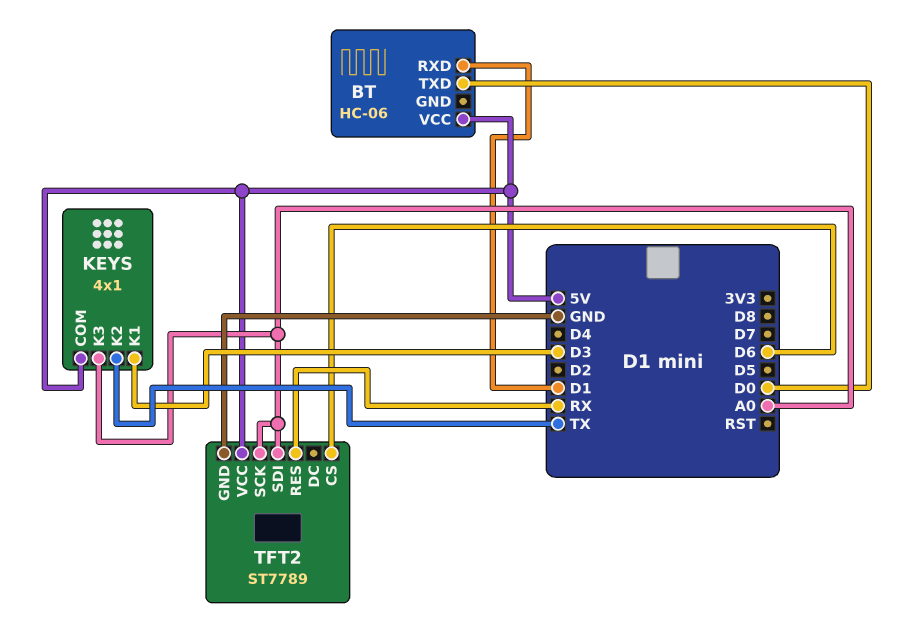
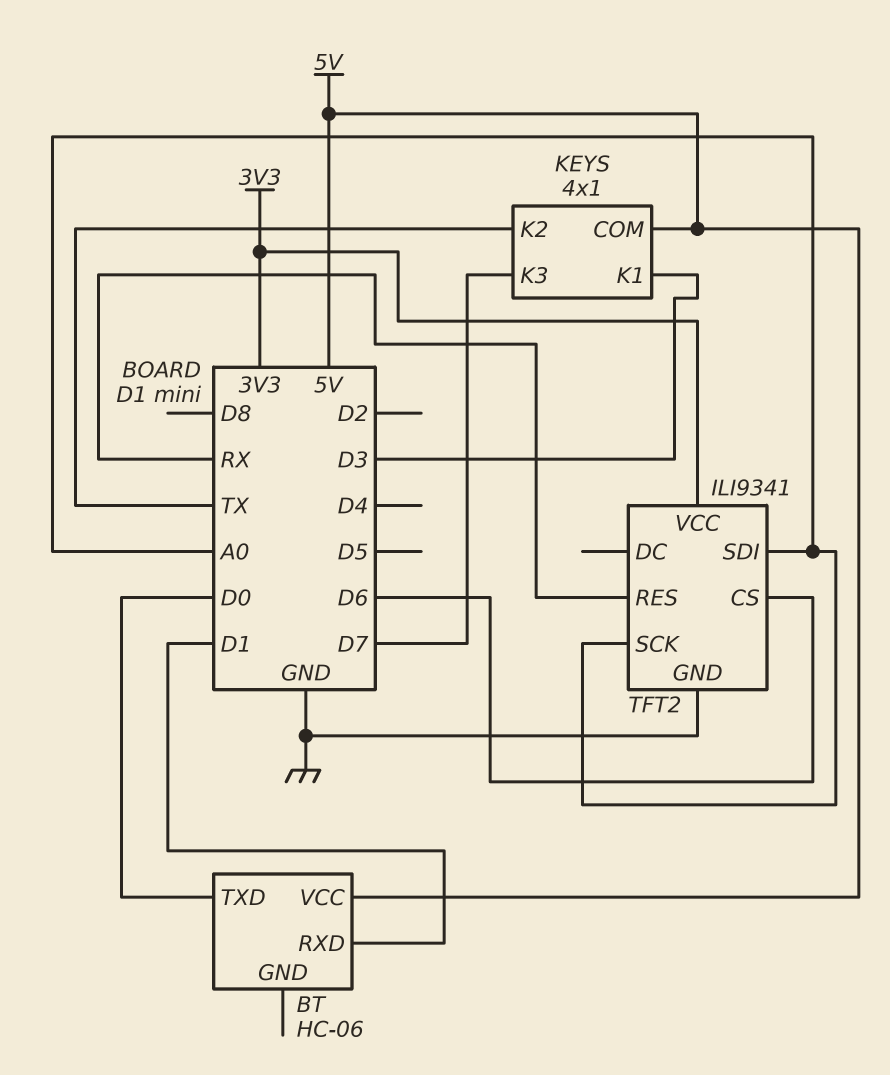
KEYS pin K3: A0 -> D7
TFT2: ST7789 -> ILI9341
TFT2 pin VCC: 5V -> 3V3

